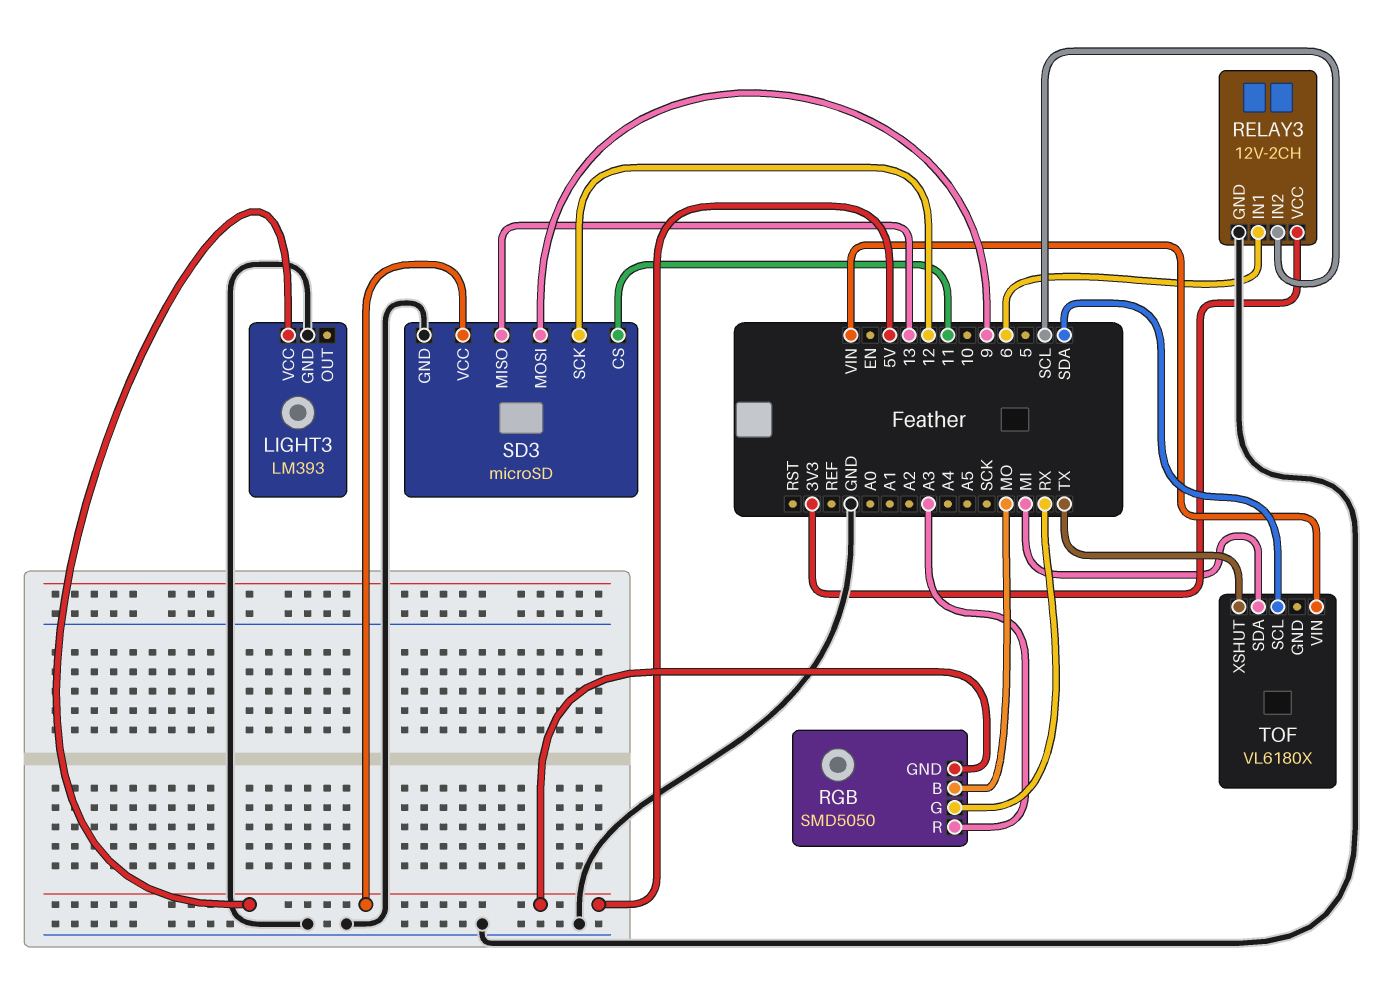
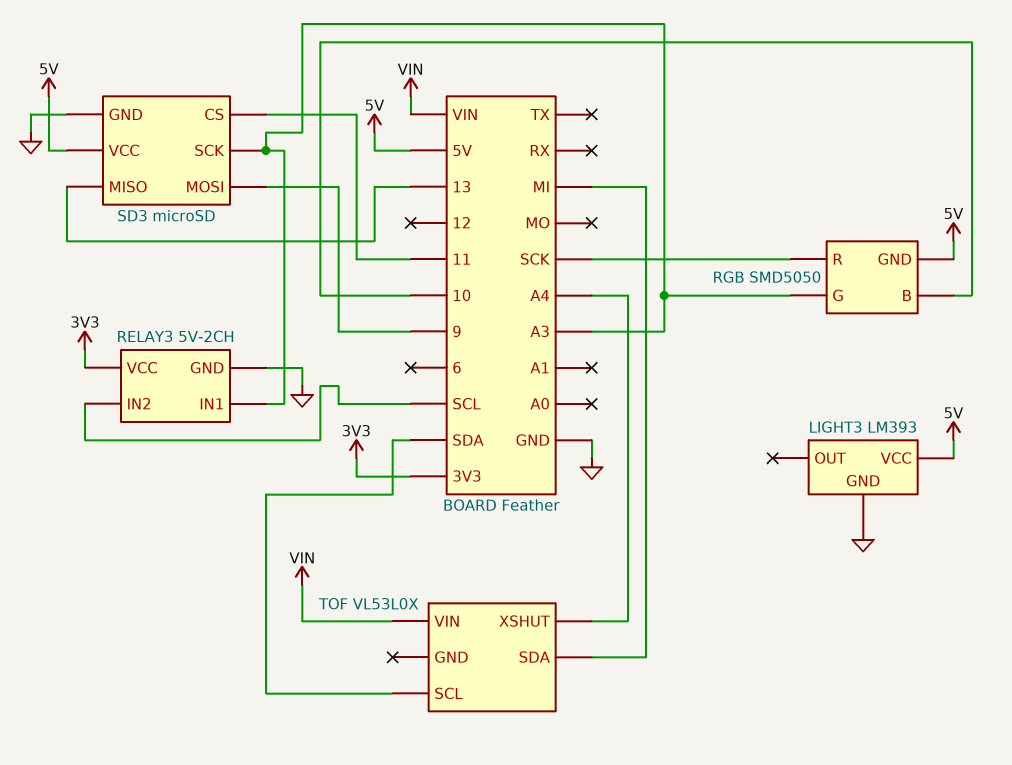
RELAY3: 12V-2CH -> 5V-2CH
RELAY3 pin IN1: 6 -> A3
RGB pin B: MO -> 10
RGB pin G: RX -> A3
RGB pin R: A3 -> SCK
SD3 pin SCK: 12 -> A3
TOF: VL6180X -> VL53L0X
TOF pin XSHUT: TX -> A4

